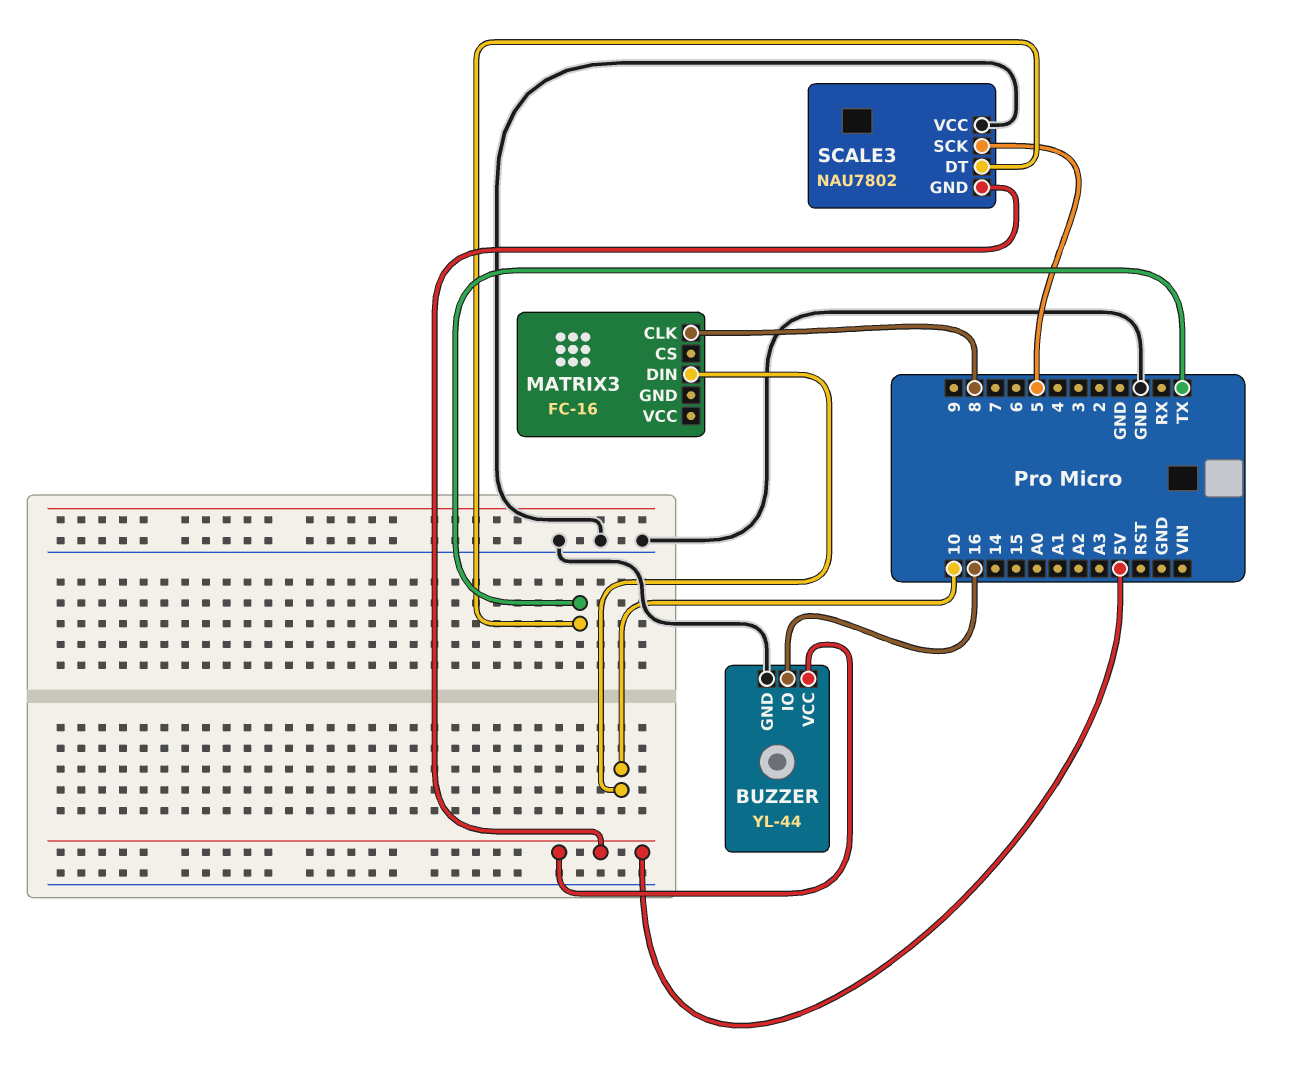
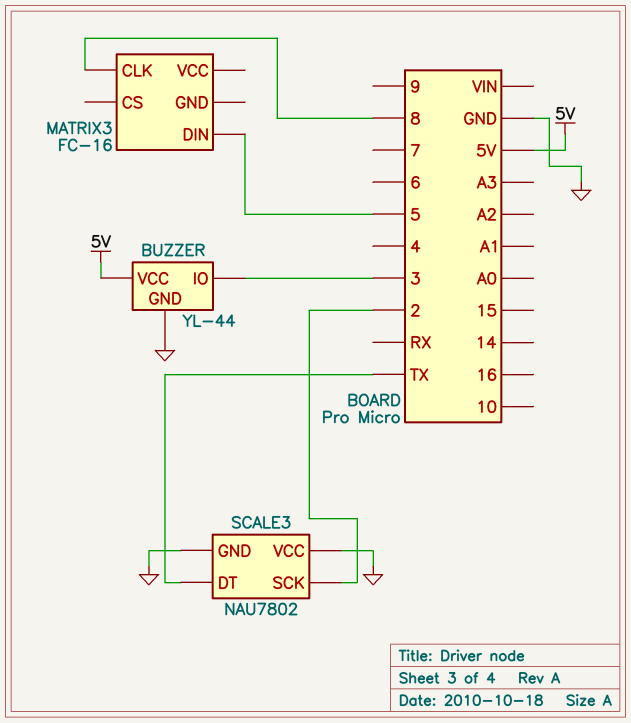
BUZZER pin IO: 16 -> 3
MATRIX3 pin DIN: 10 -> 5
SCALE3 pin GND: 5V -> GND
SCALE3 pin SCK: 5 -> 2

